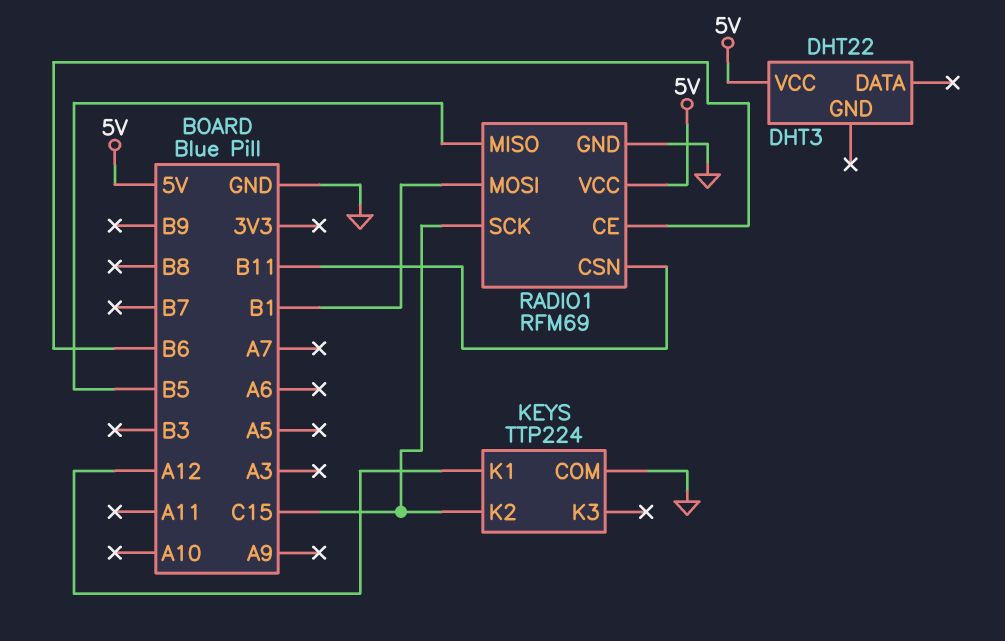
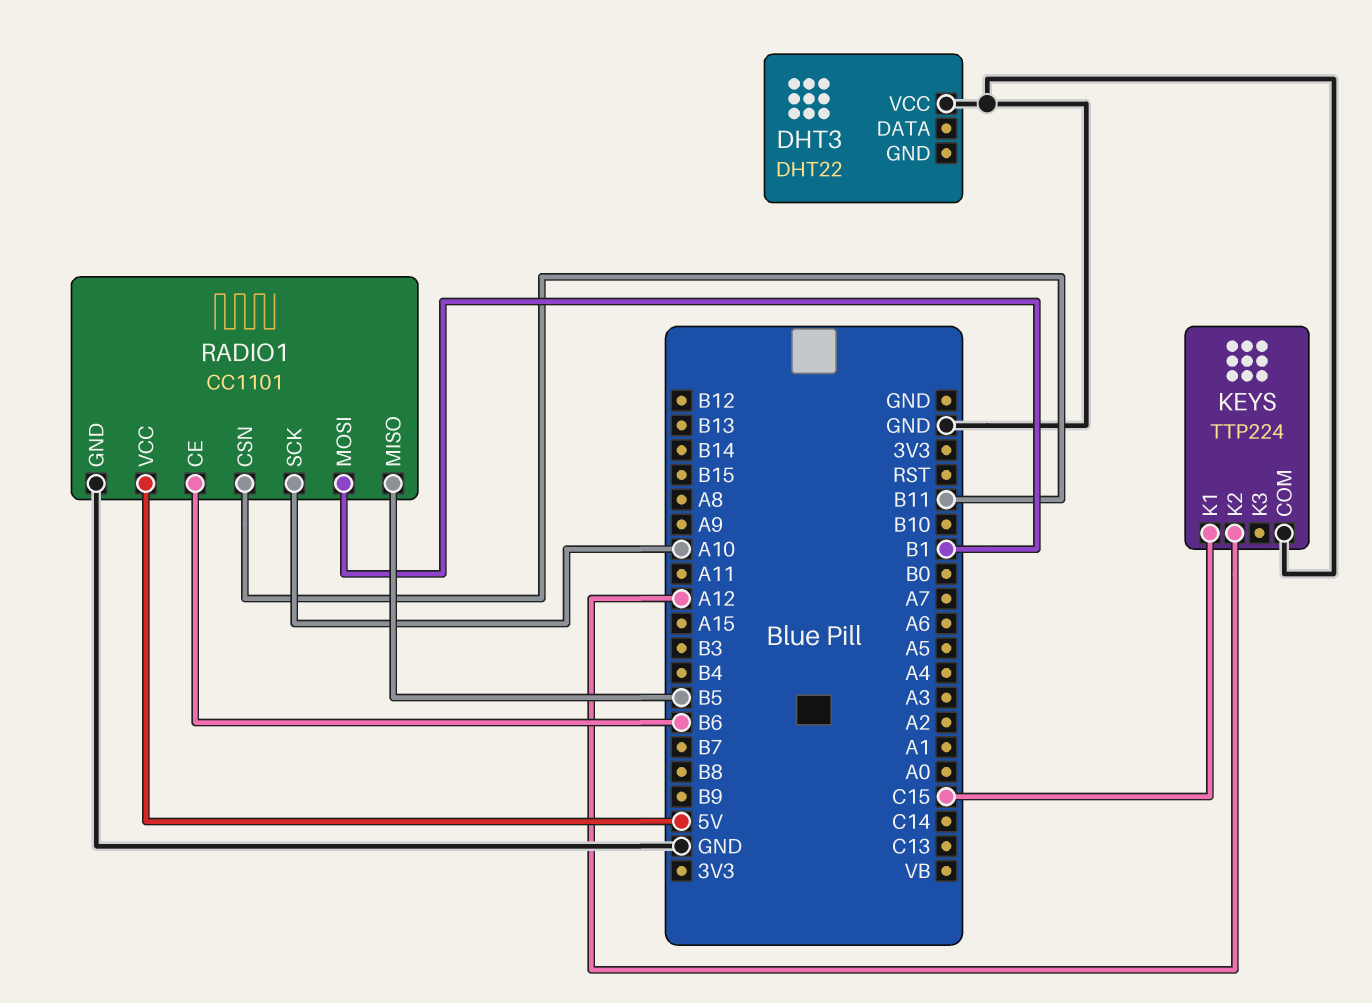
DHT3 pin VCC: 5V -> GND
KEYS pin K1: A12 -> C15
KEYS pin K2: C15 -> A12
RADIO1: RFM69 -> CC1101
RADIO1 pin SCK: C15 -> A10

